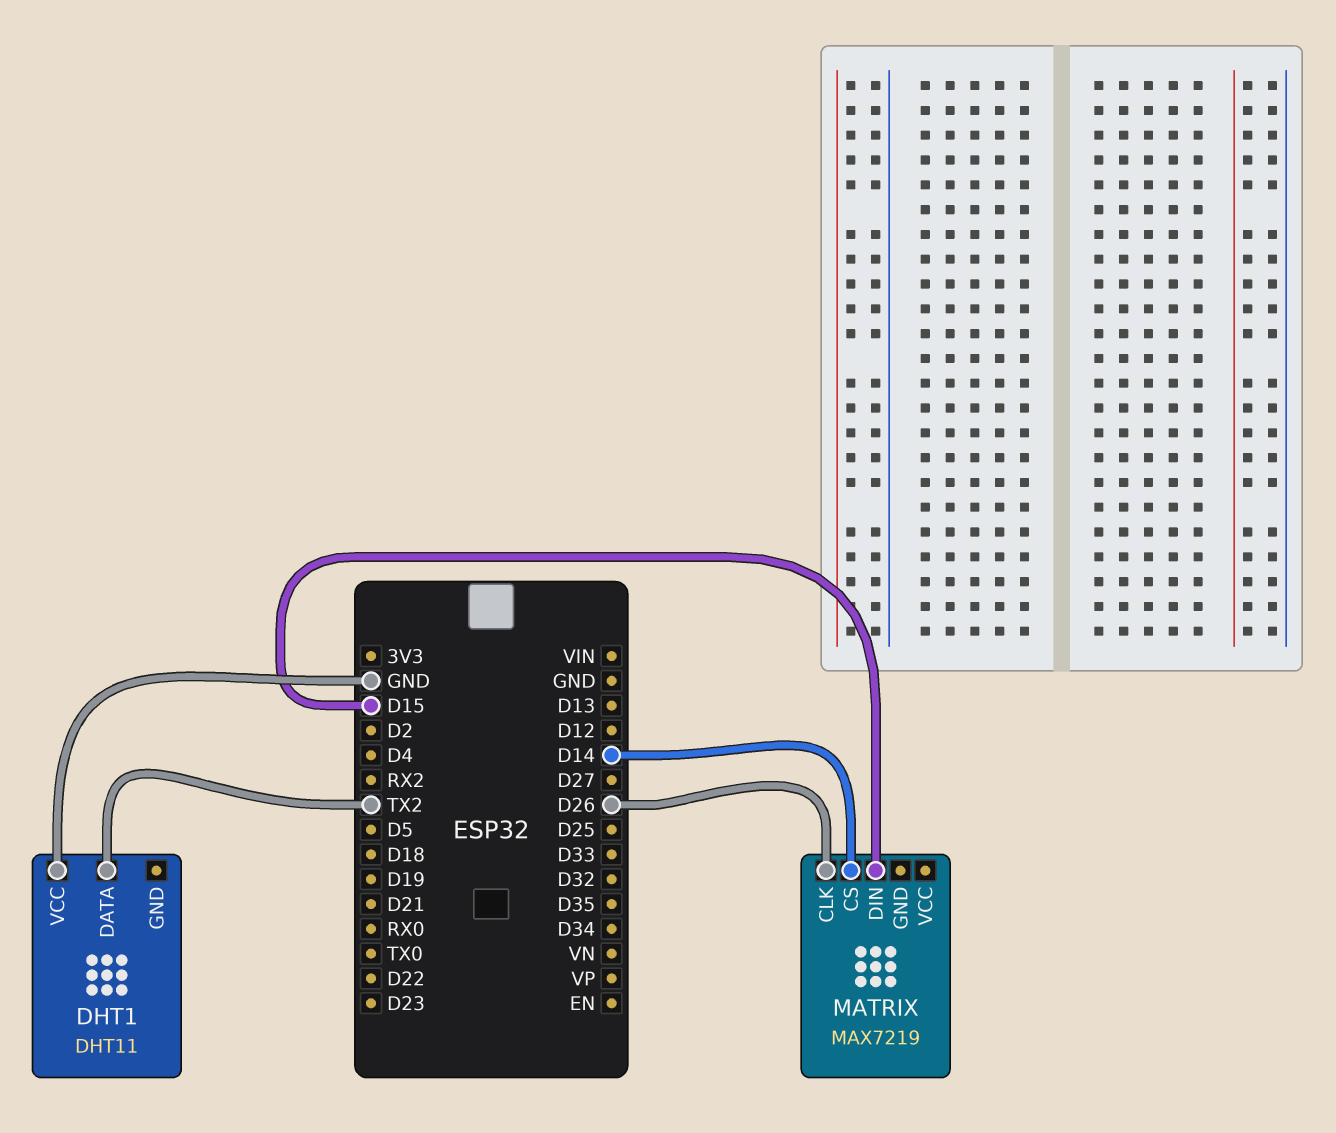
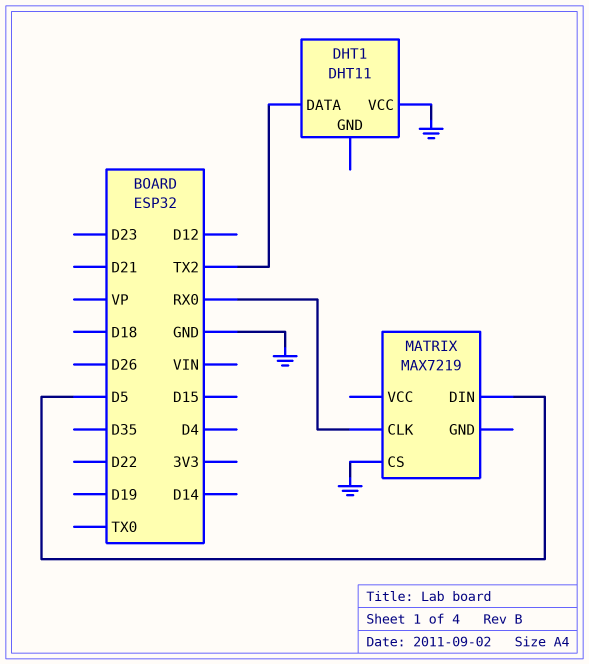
MATRIX pin CLK: D26 -> RX0
MATRIX pin CS: D14 -> GND
MATRIX pin DIN: D15 -> D5

